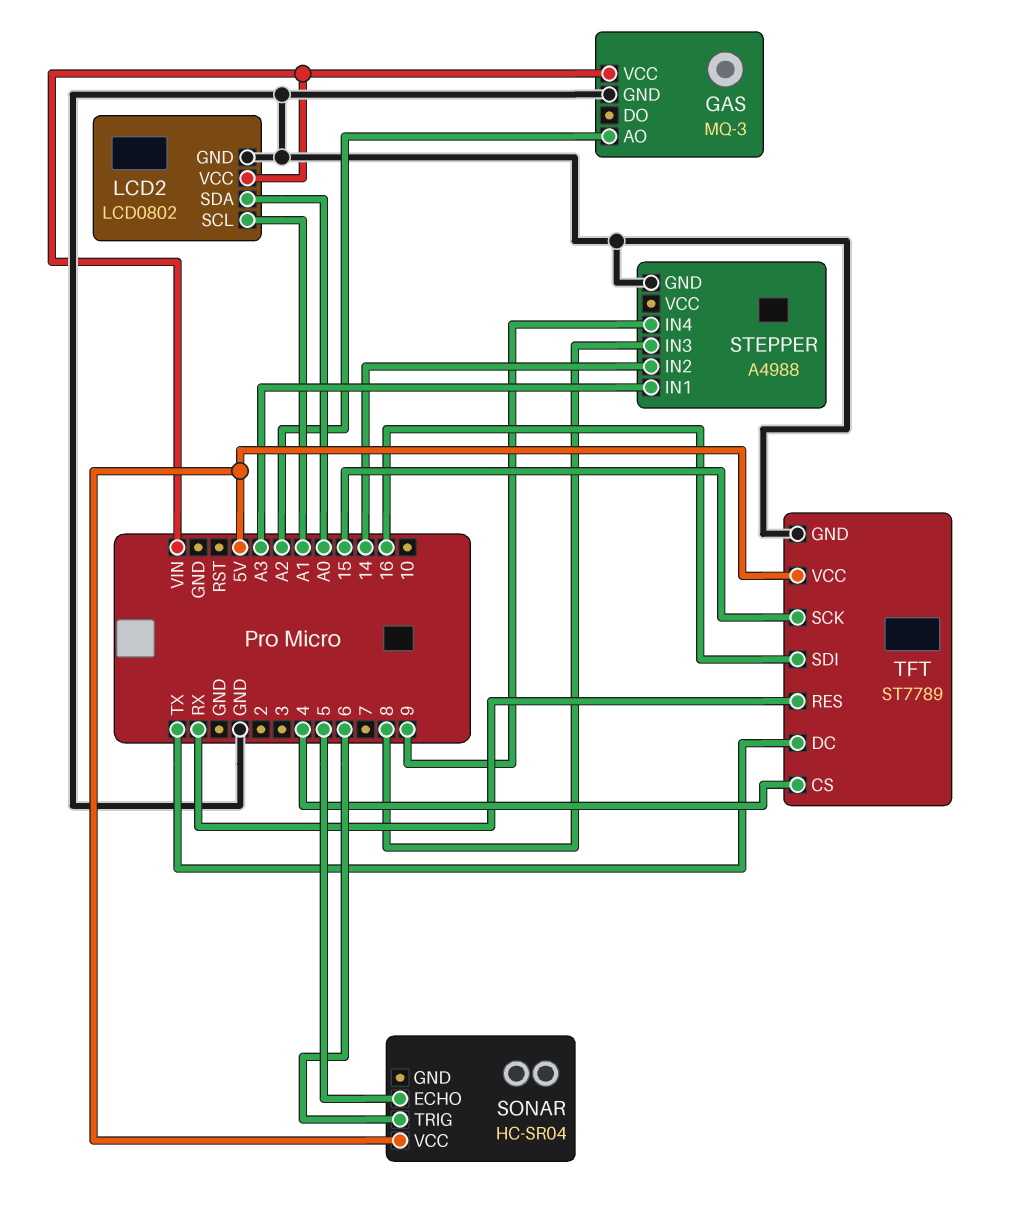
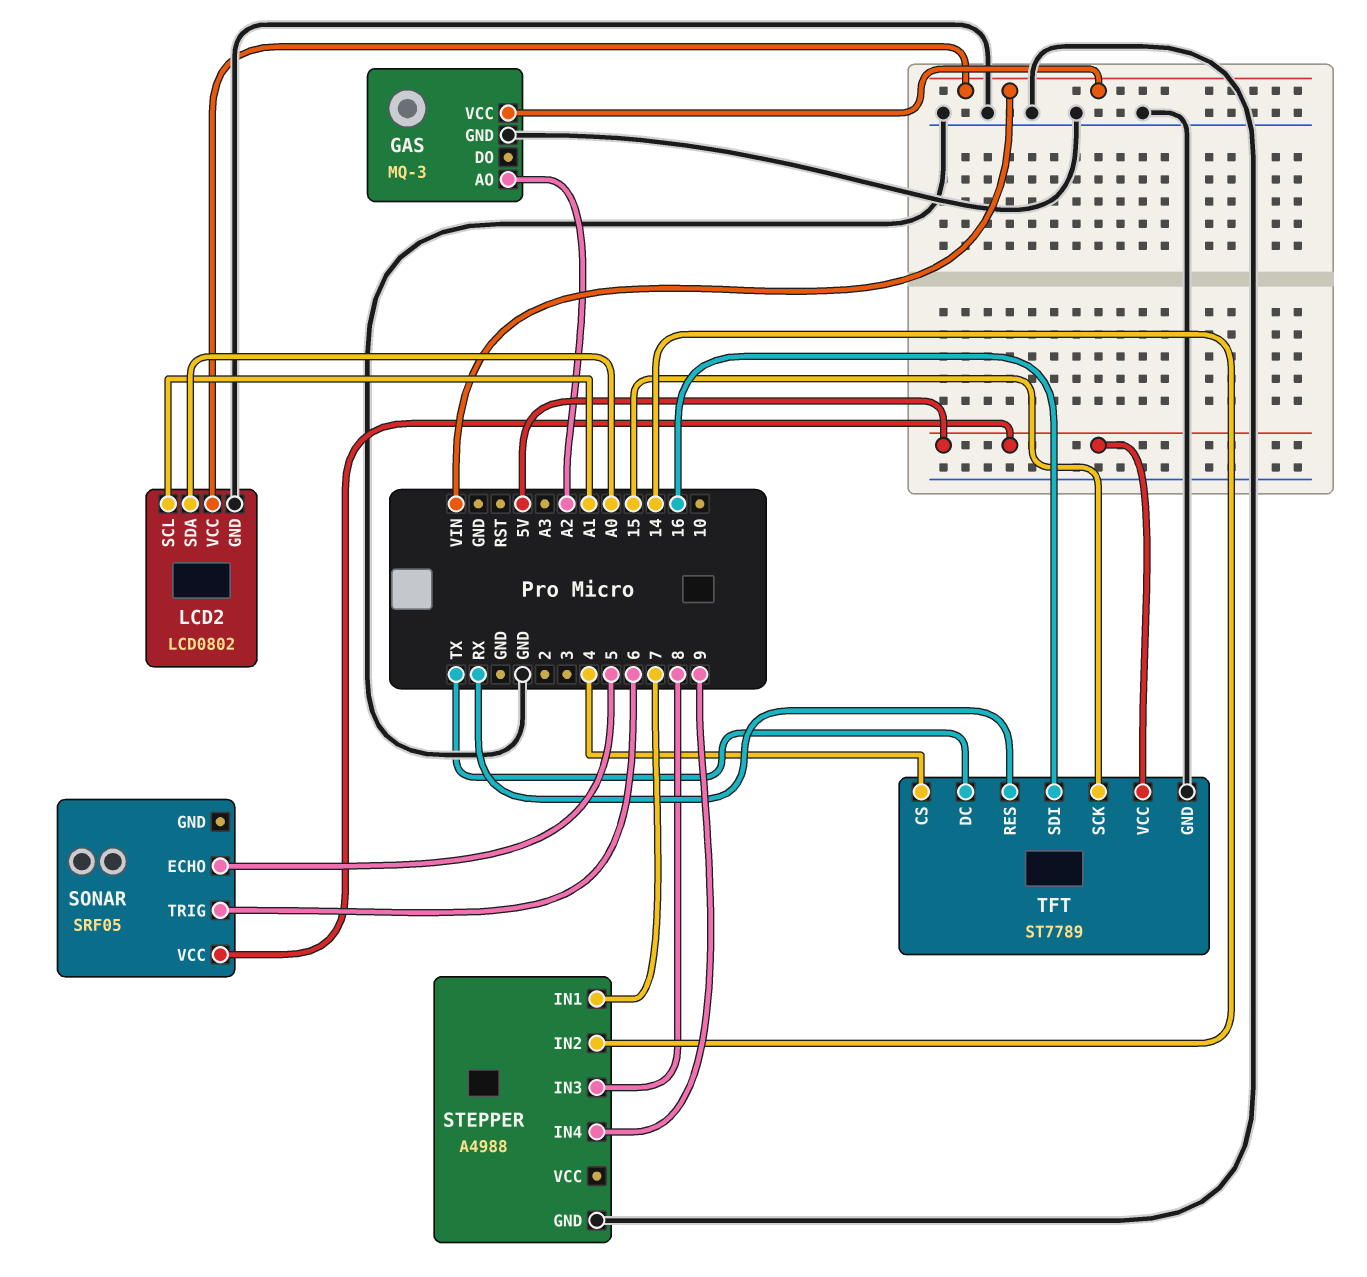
SONAR: HC-SR04 -> SRF05
STEPPER pin IN1: A3 -> 7

